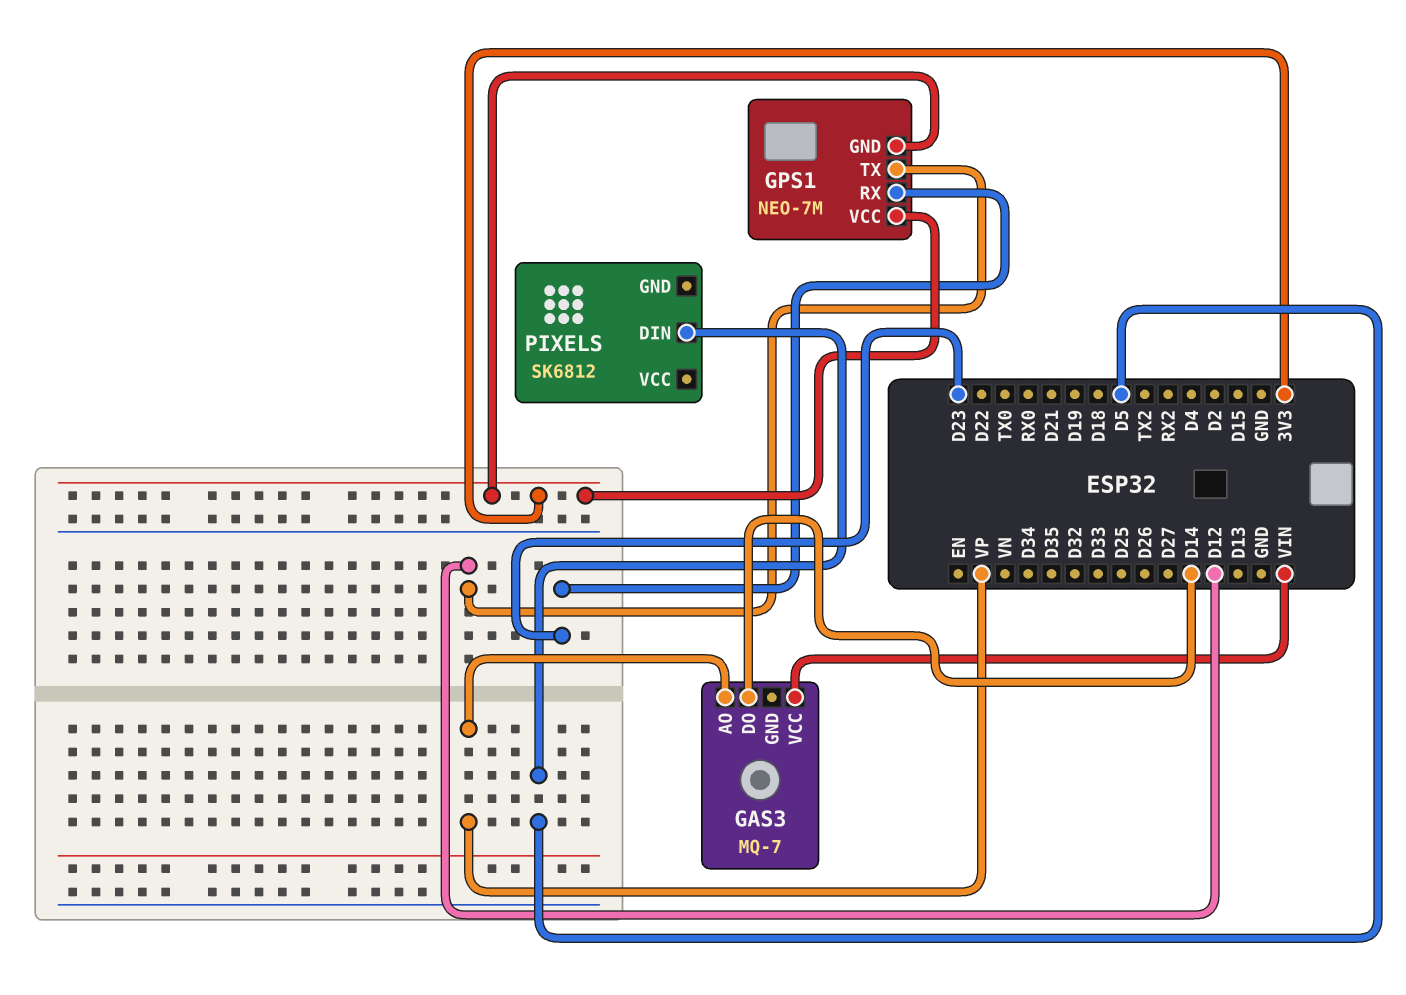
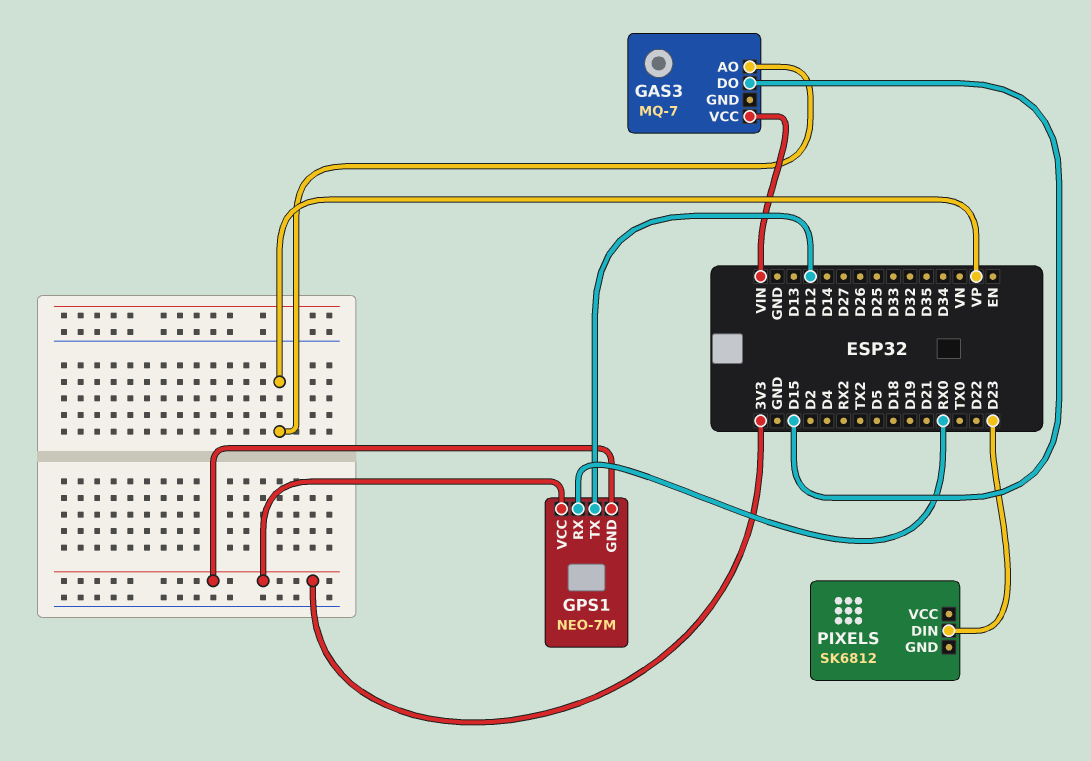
GAS3 pin DO: D14 -> D15
GPS1 pin RX: D23 -> RX0
PIXELS pin DIN: D5 -> D23

